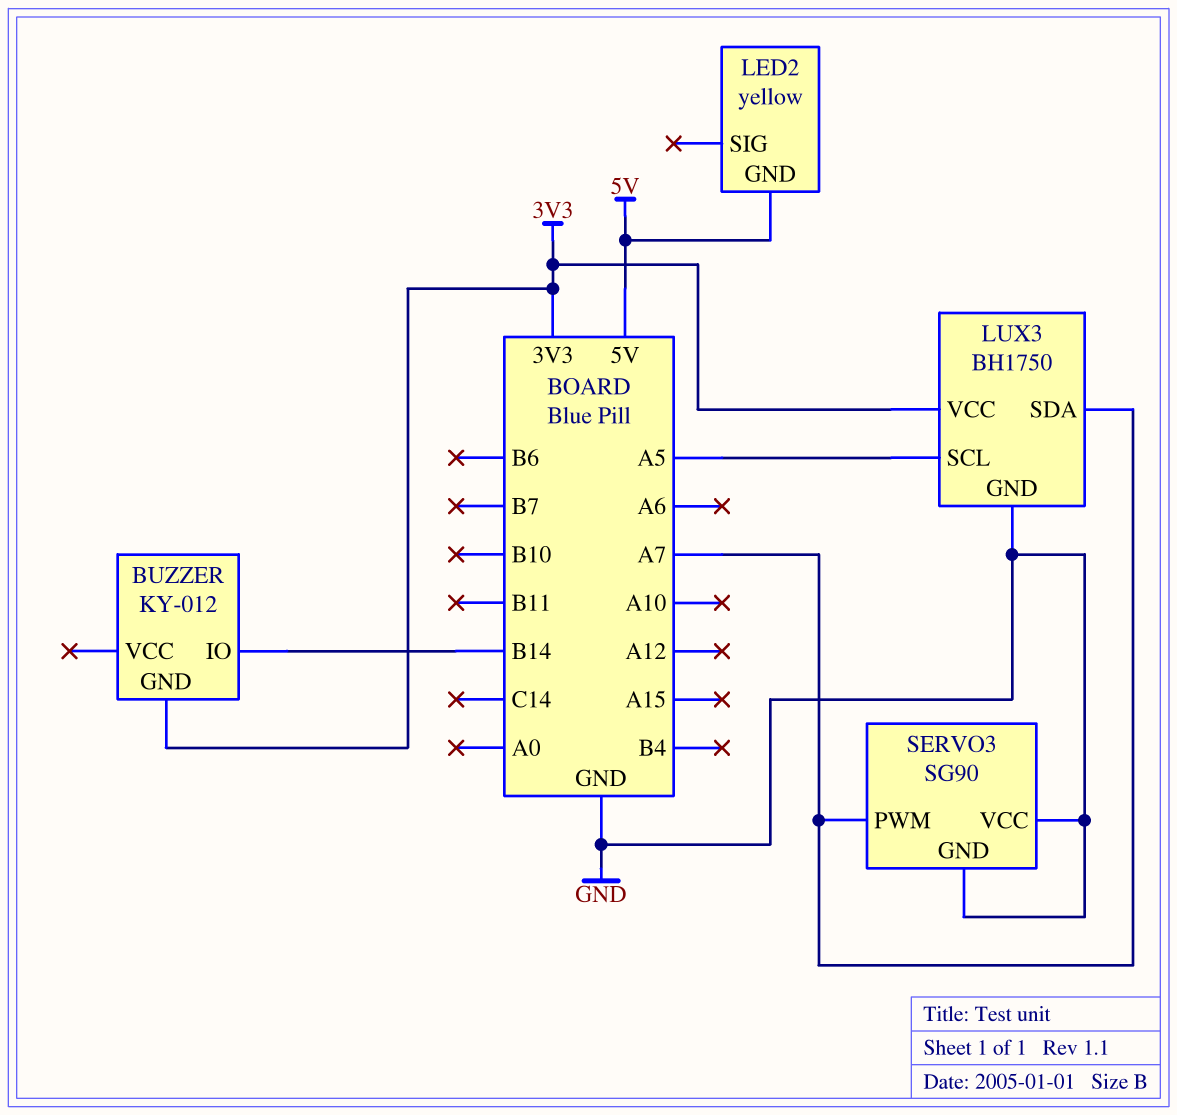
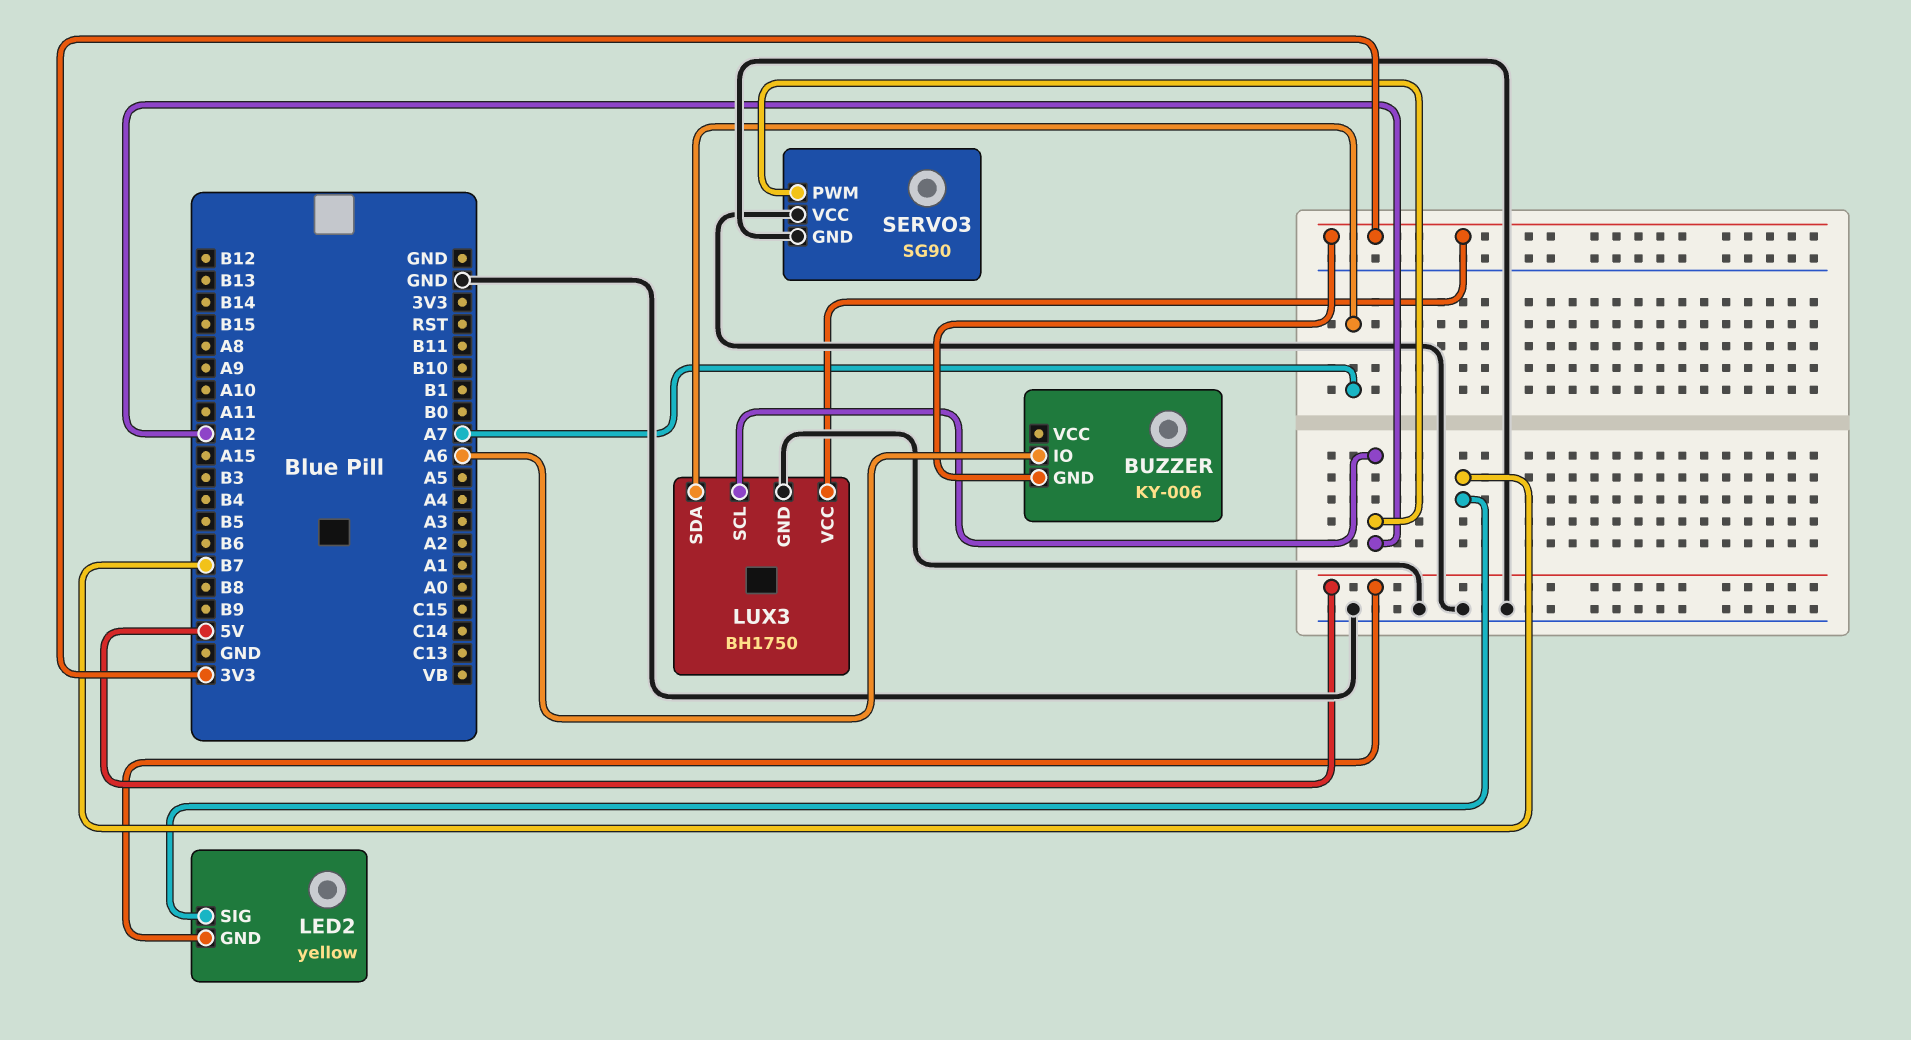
BUZZER: KY-012 -> KY-006
BUZZER pin IO: B14 -> A6
LED2 pin SIG: none -> B7
LUX3 pin SCL: A5 -> A12
SERVO3 pin PWM: A7 -> A12

